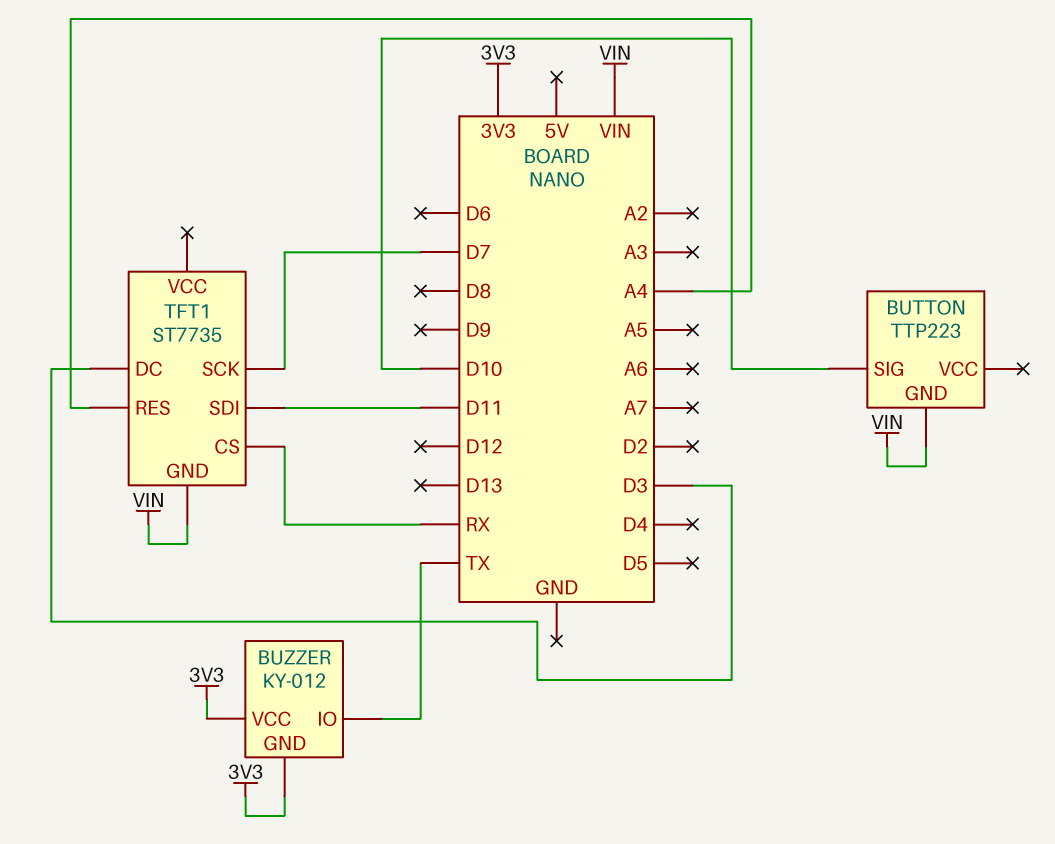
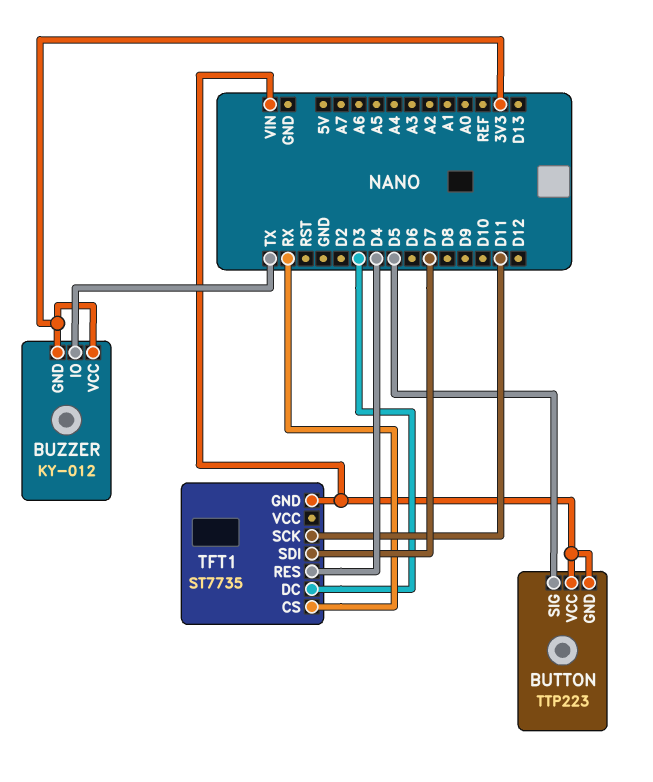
BUTTON pin SIG: D10 -> D5
BUTTON pin VCC: none -> VIN
TFT1 pin RES: A4 -> D4
TFT1 pin SCK: D7 -> D11
TFT1 pin SDI: D11 -> D7

